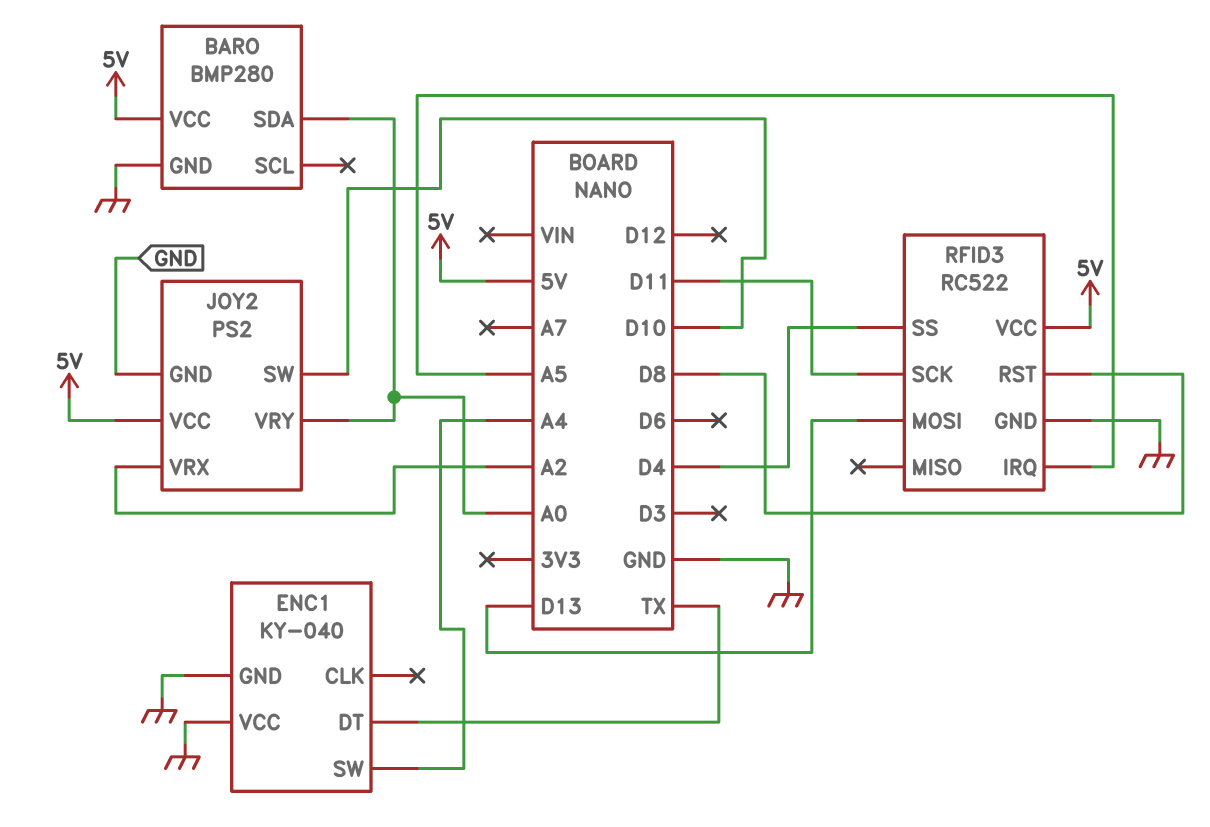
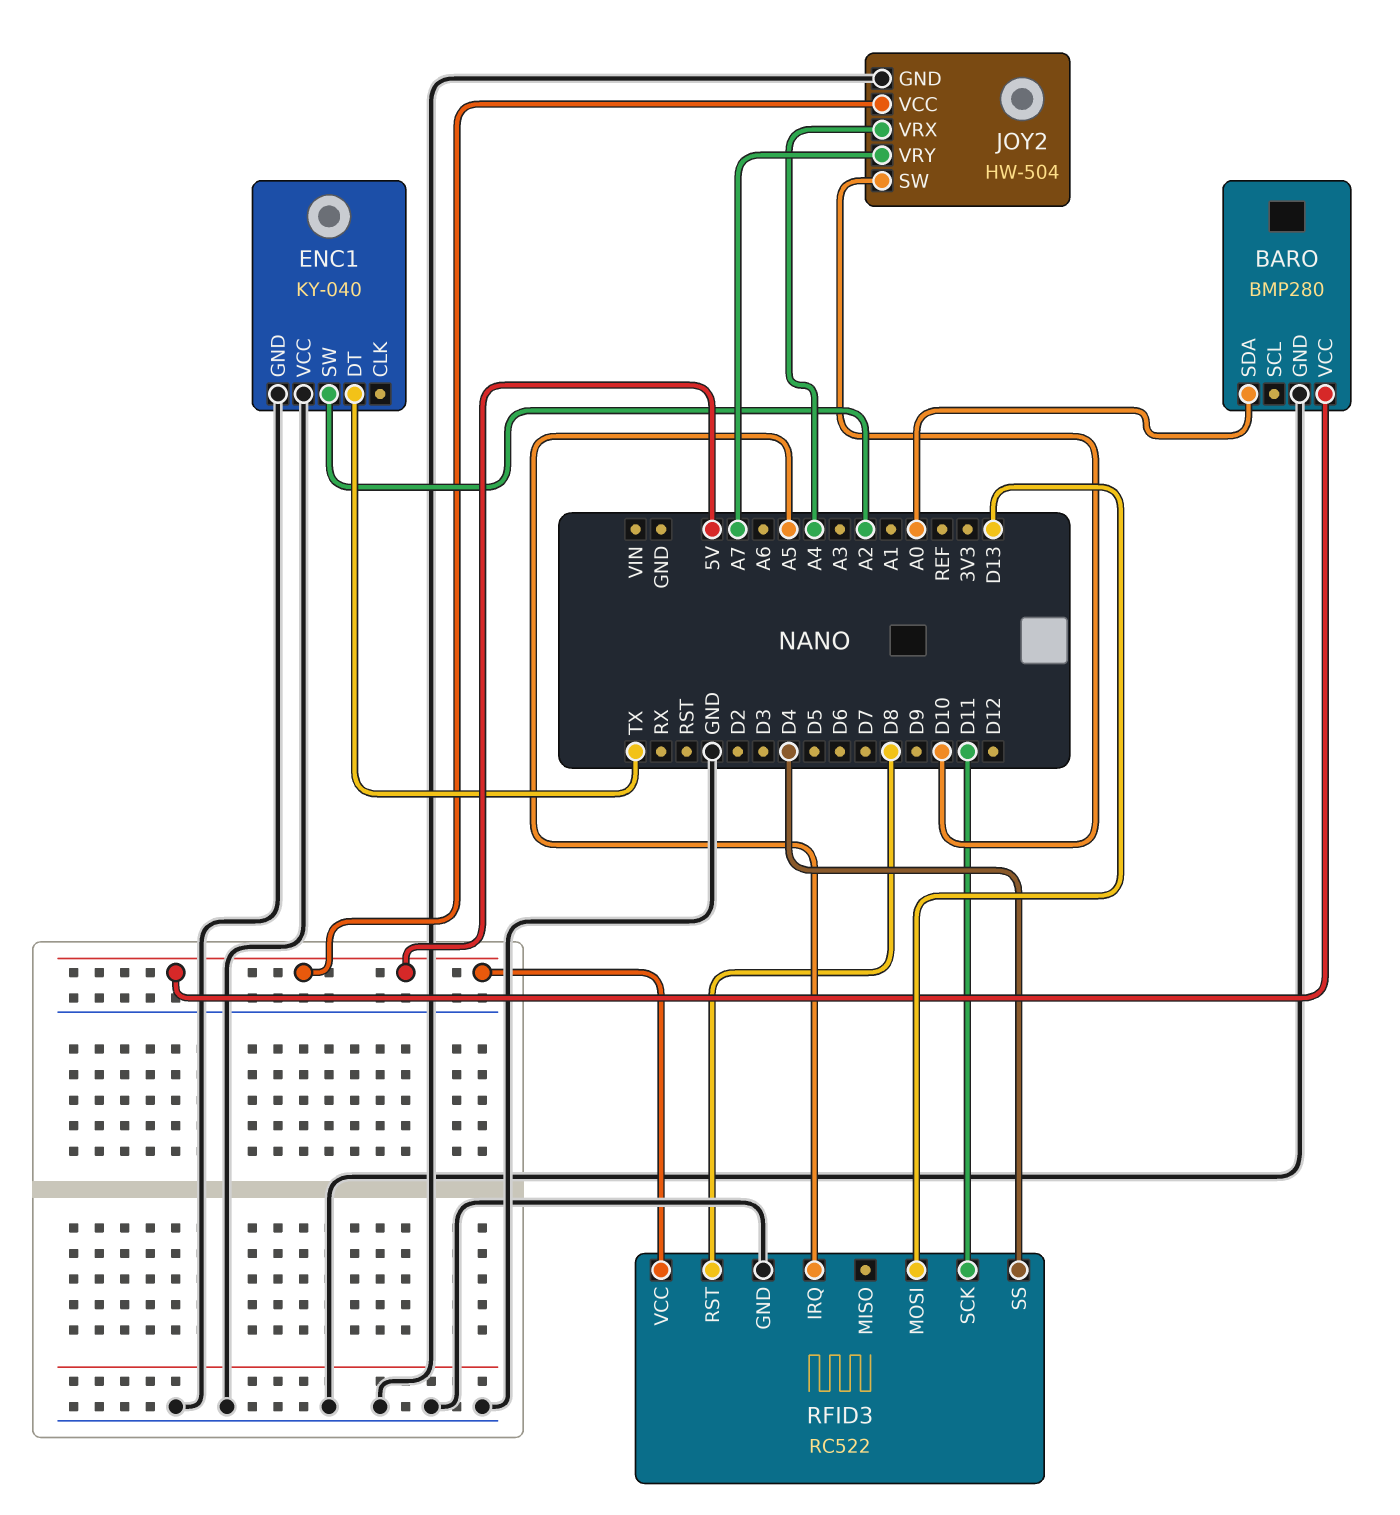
ENC1 pin SW: A4 -> A2
JOY2: PS2 -> HW-504
JOY2 pin VRX: A2 -> A4
JOY2 pin VRY: A0 -> A7

